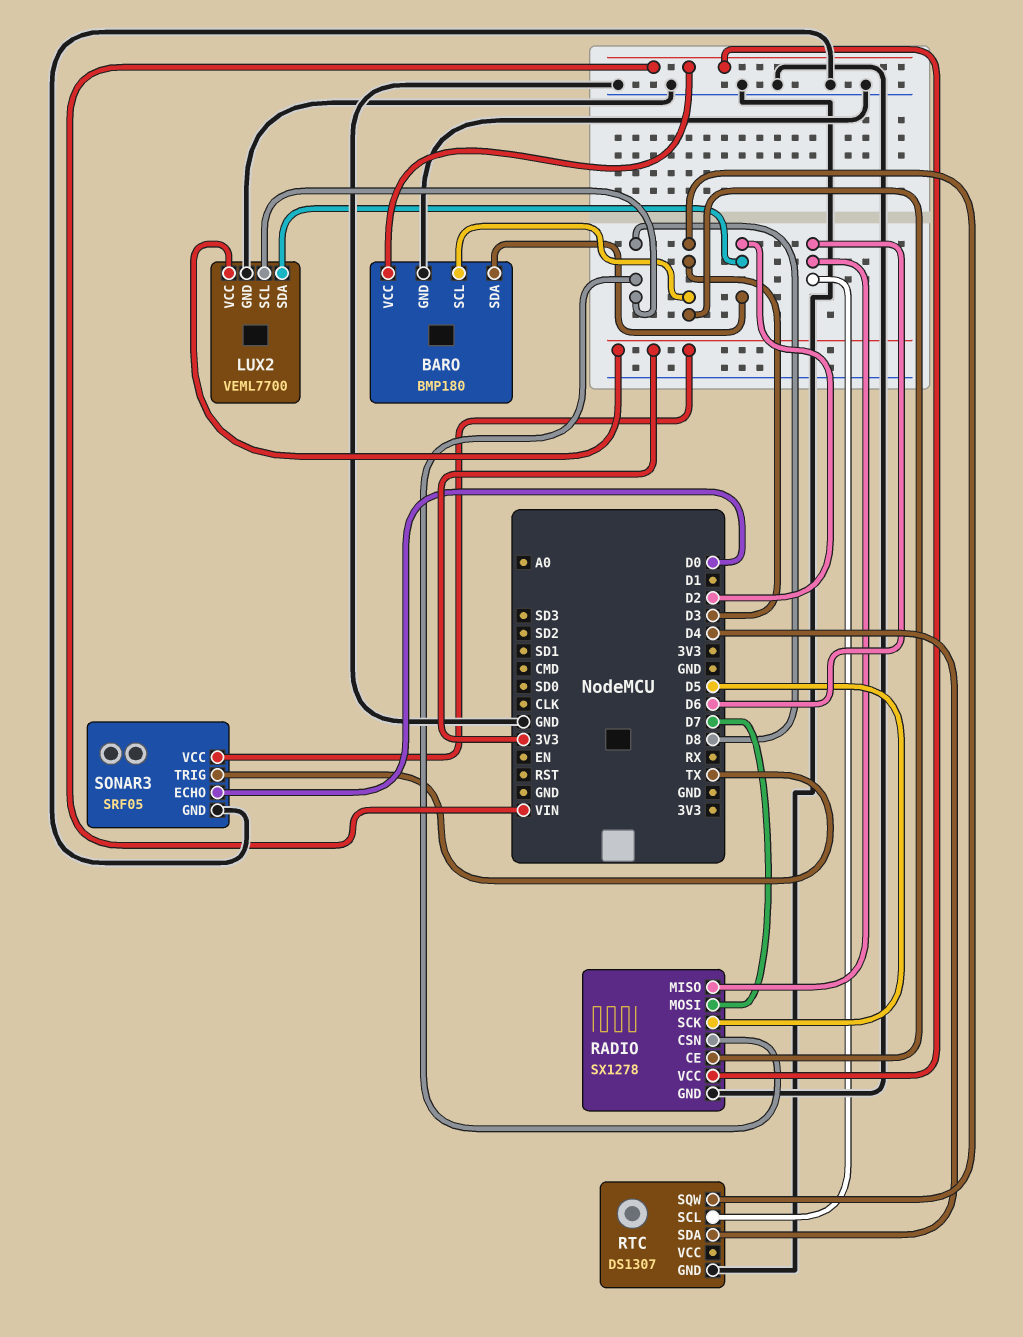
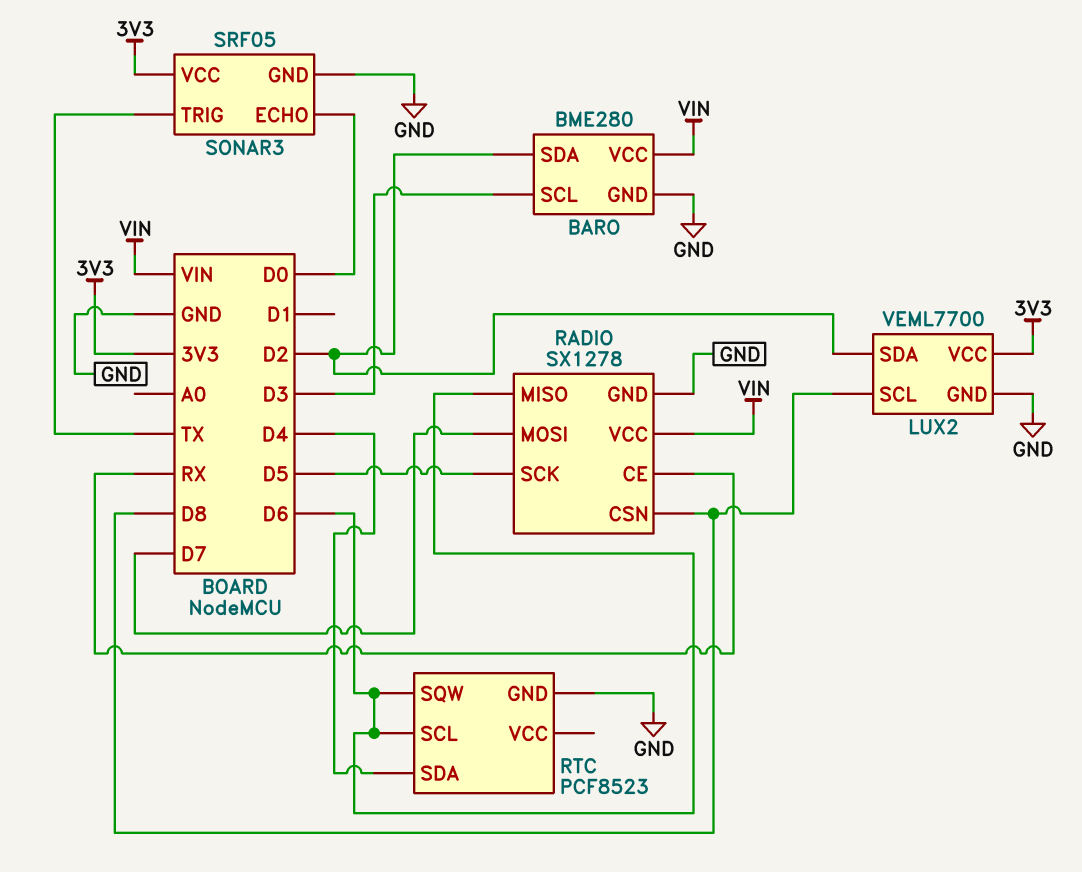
BARO: BMP180 -> BME280
RADIO pin CE: D3 -> RX
RTC: DS1307 -> PCF8523
RTC pin SQW: D3 -> D6

